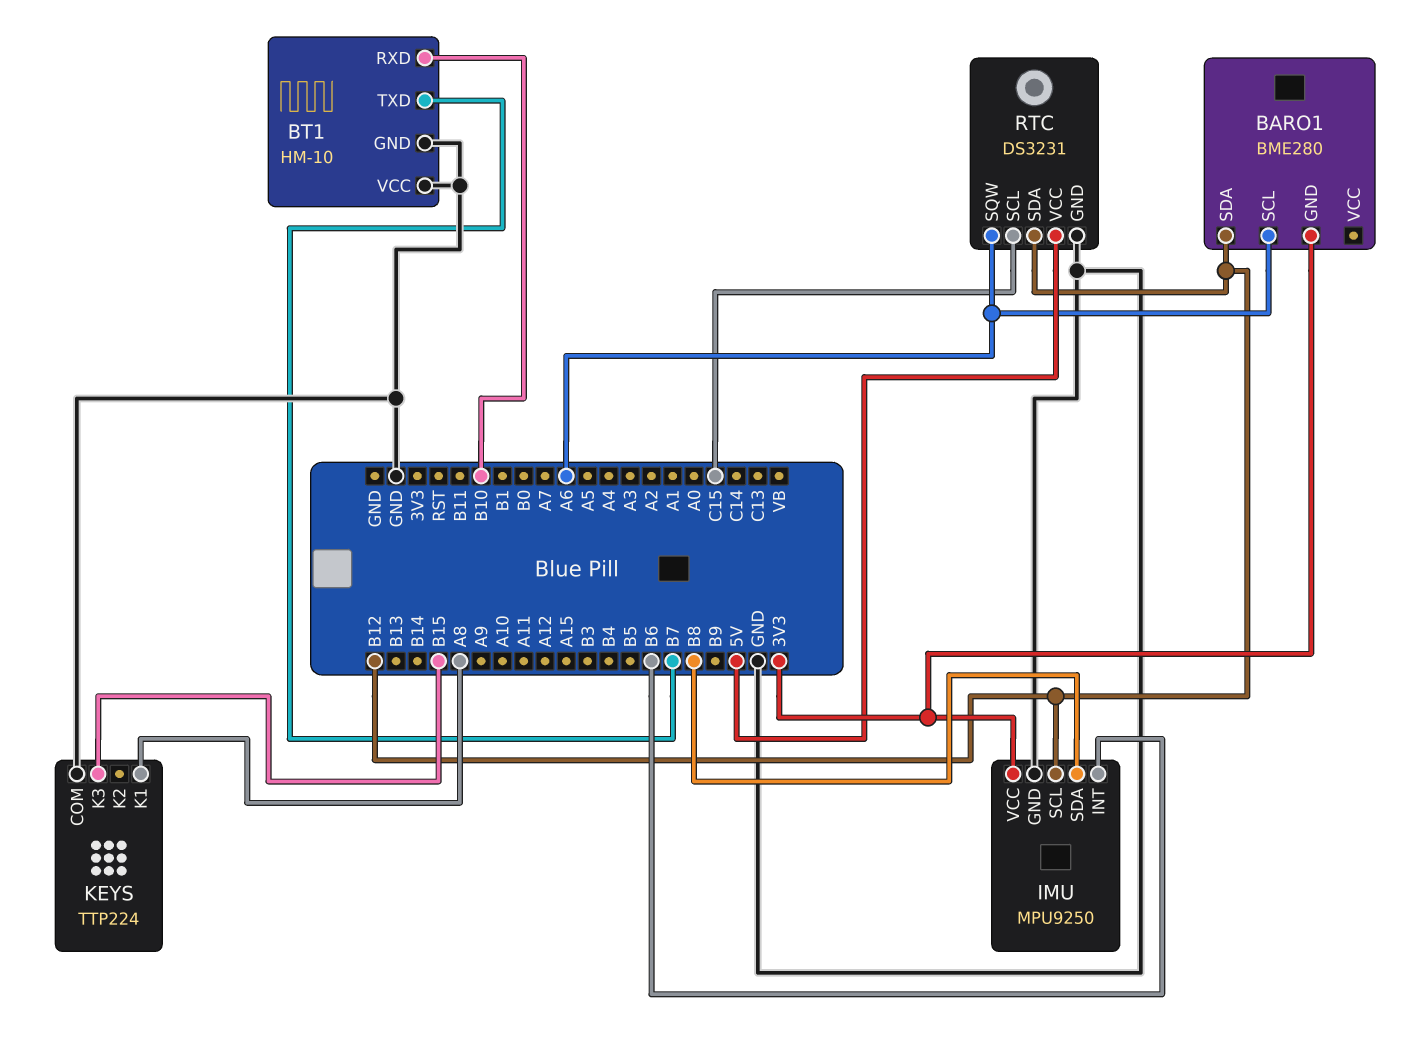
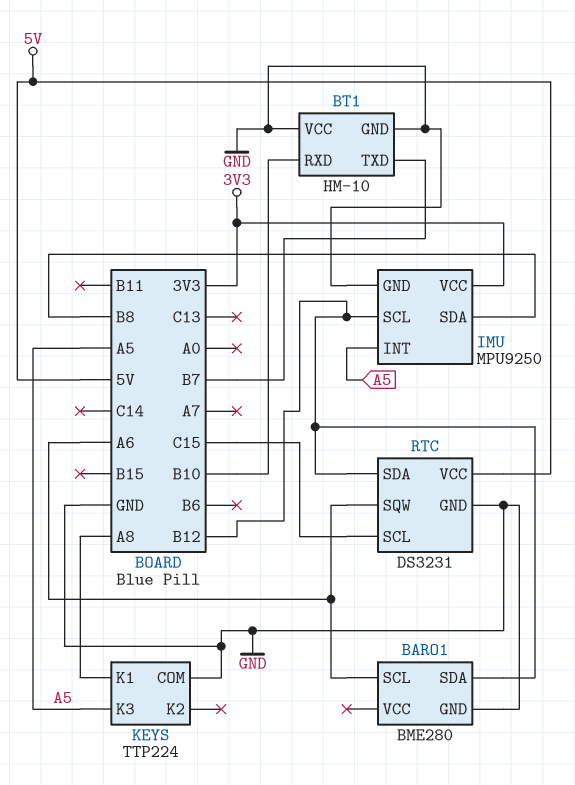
BARO1 pin GND: 3V3 -> GND
IMU pin INT: B6 -> A5
KEYS pin K3: B15 -> A5

